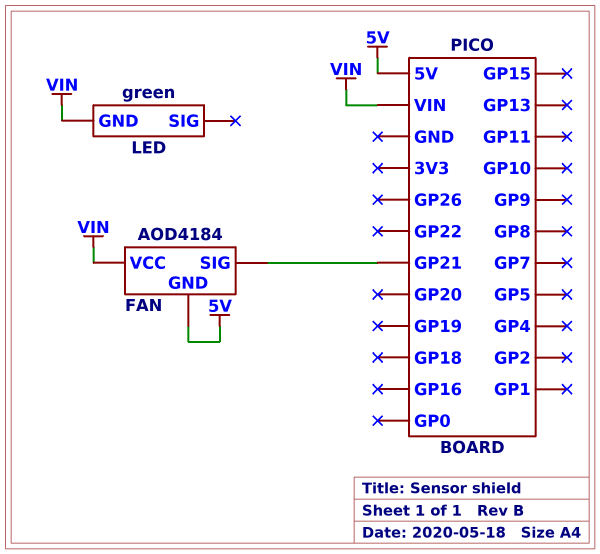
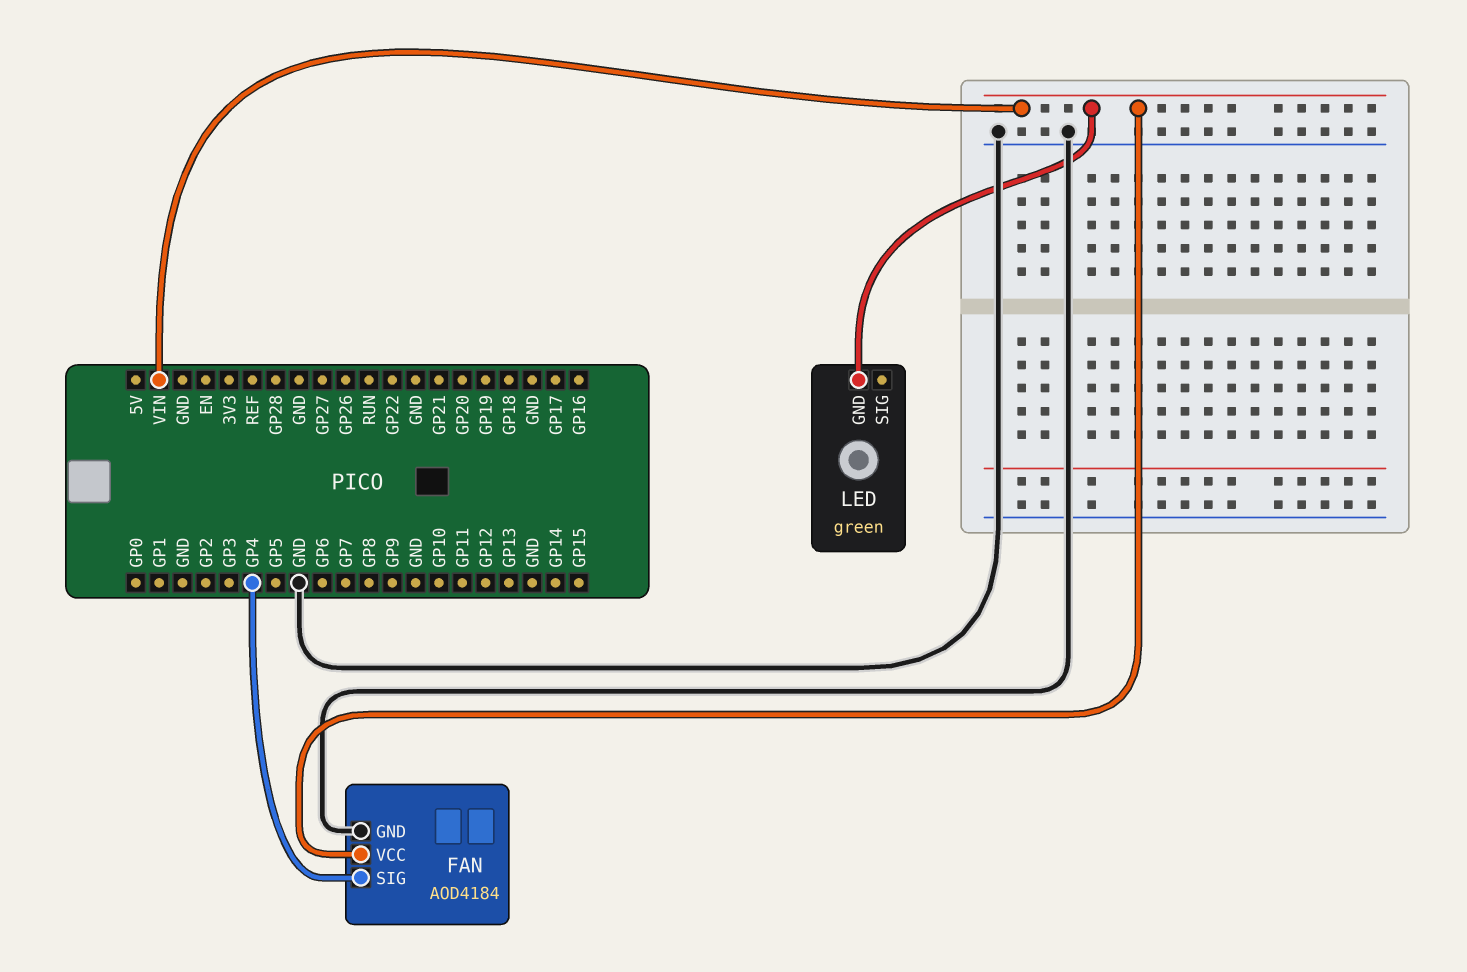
FAN pin GND: 5V -> GND
FAN pin SIG: GP21 -> GP4

